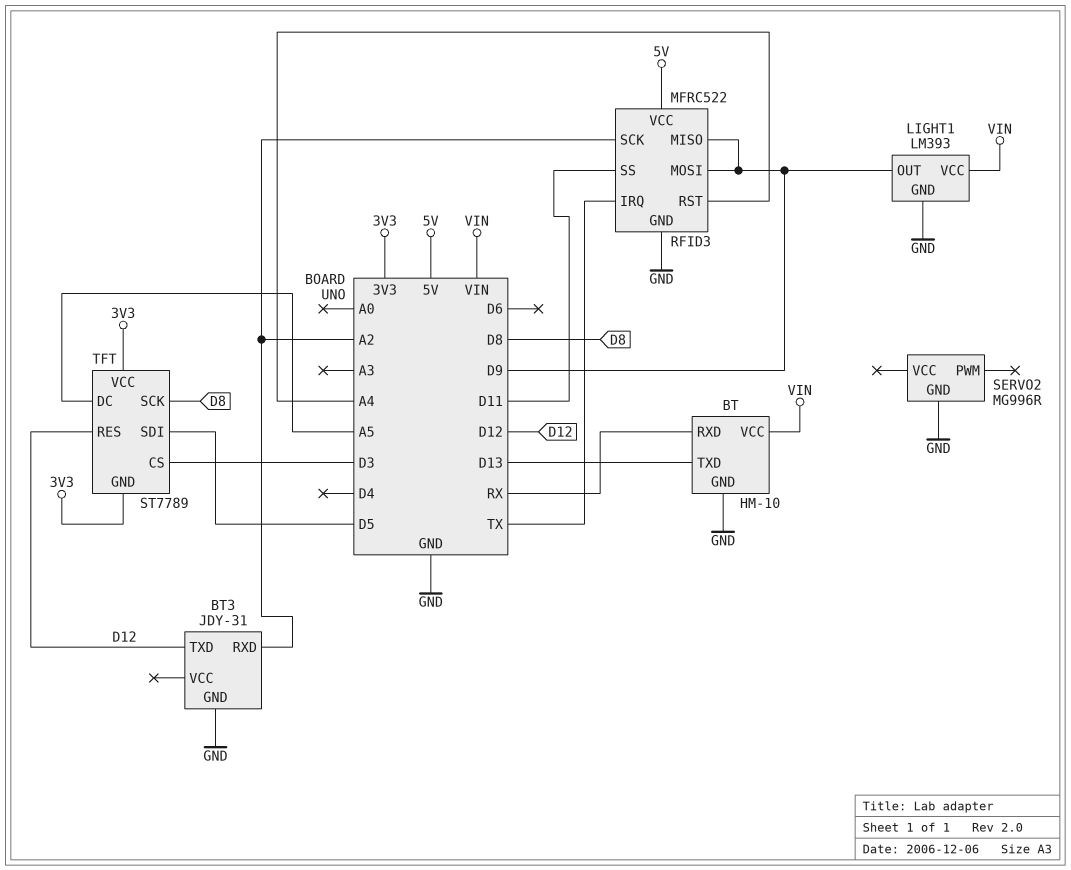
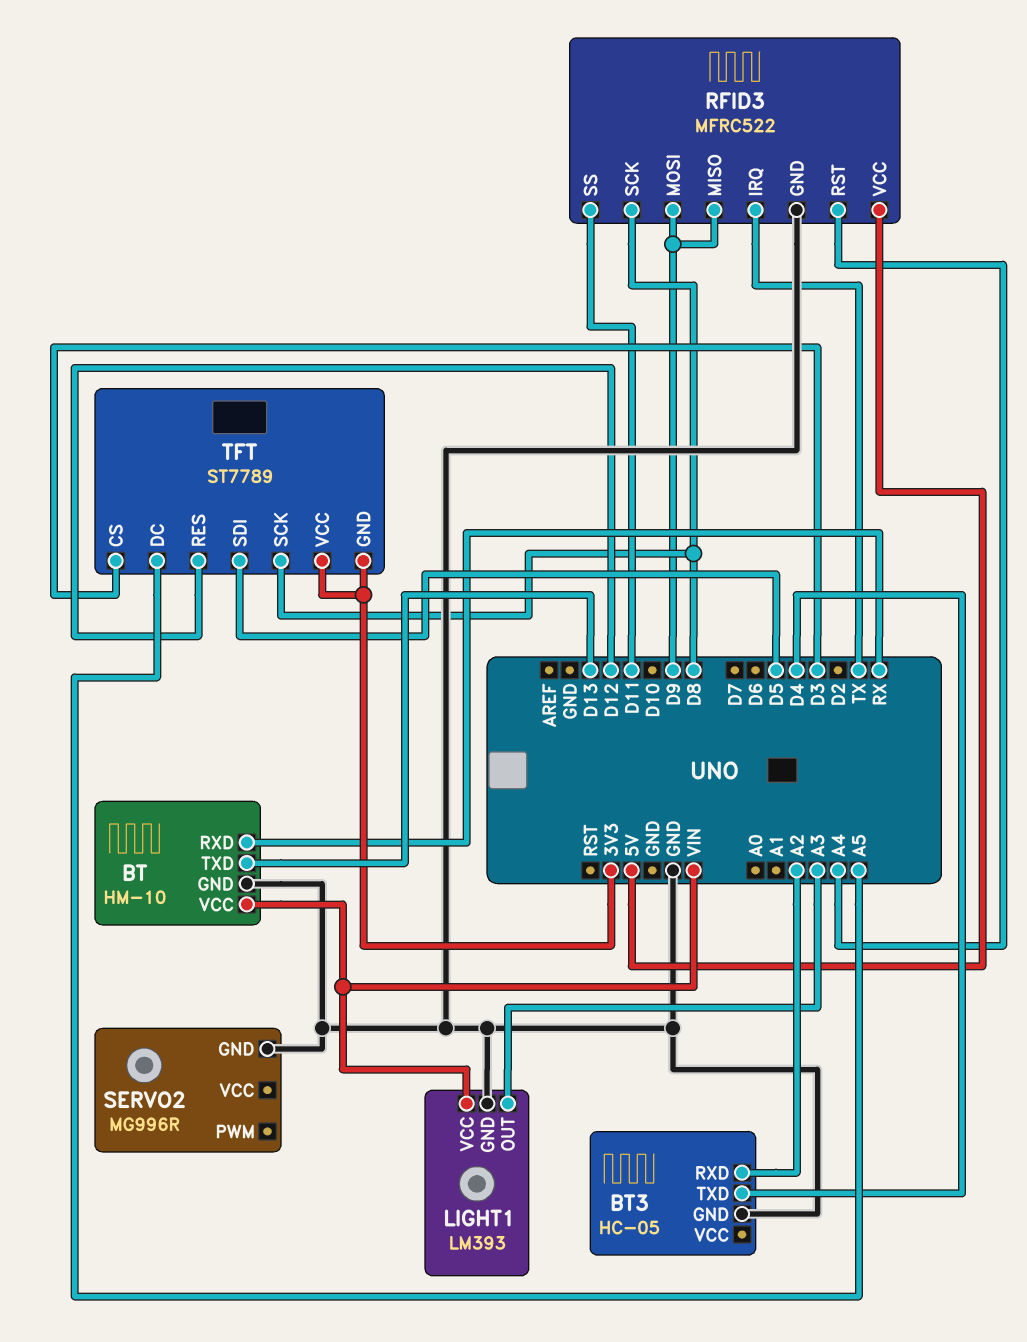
BT3: JDY-31 -> HC-05
BT3 pin TXD: D12 -> D4
LIGHT1 pin OUT: D9 -> A3
RFID3 pin SCK: A2 -> D8

